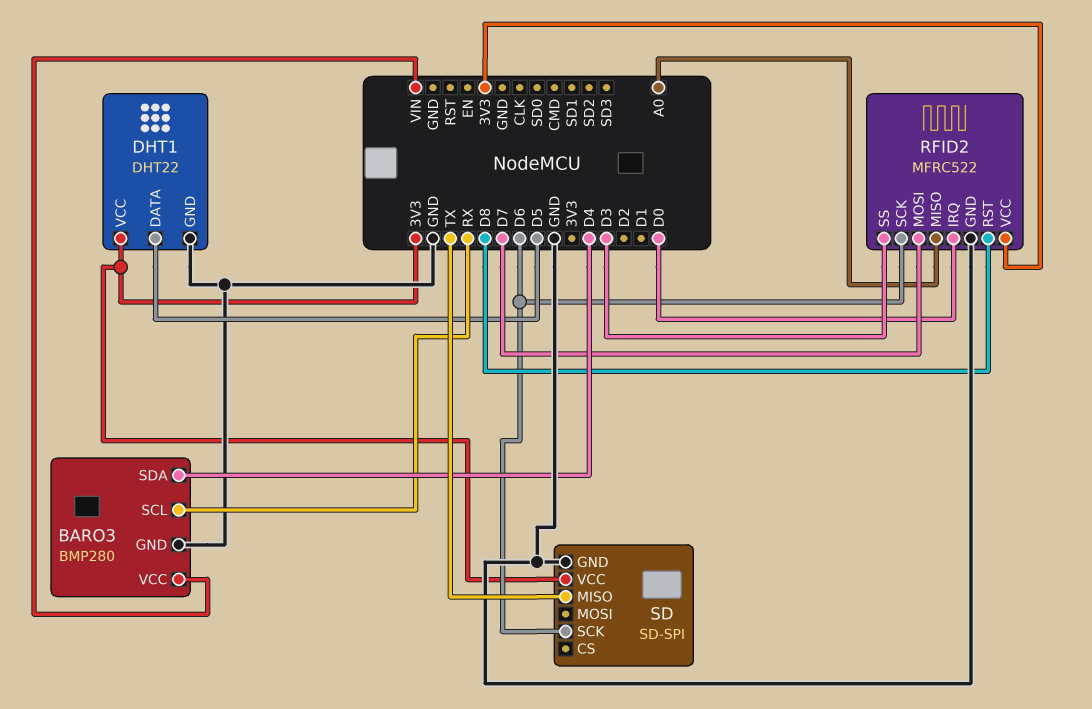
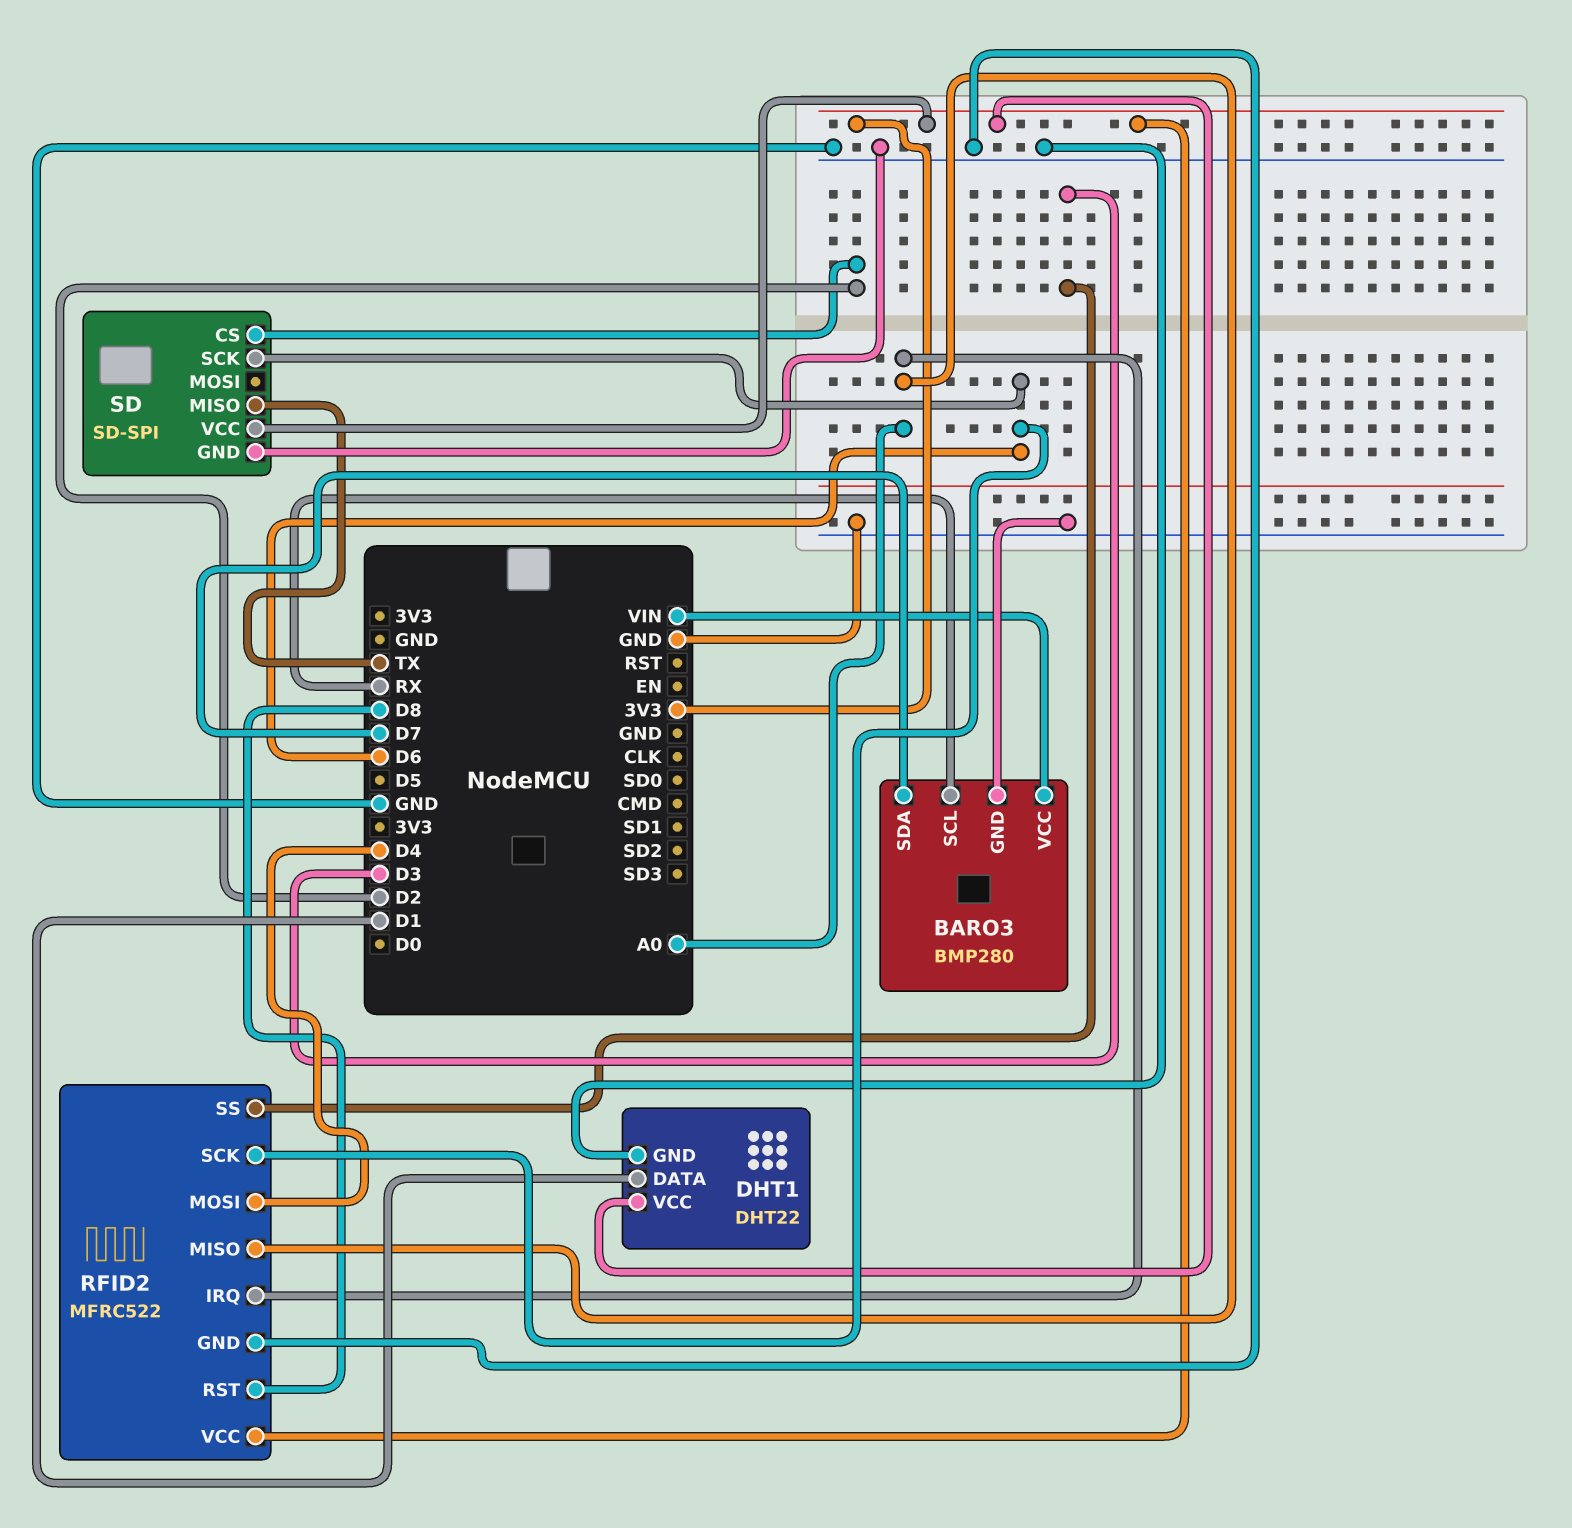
BARO3 pin SDA: D4 -> D7
DHT1 pin DATA: D5 -> D1
RFID2 pin IRQ: D0 -> A0
RFID2 pin MOSI: D7 -> D4
SD pin CS: none -> D2

